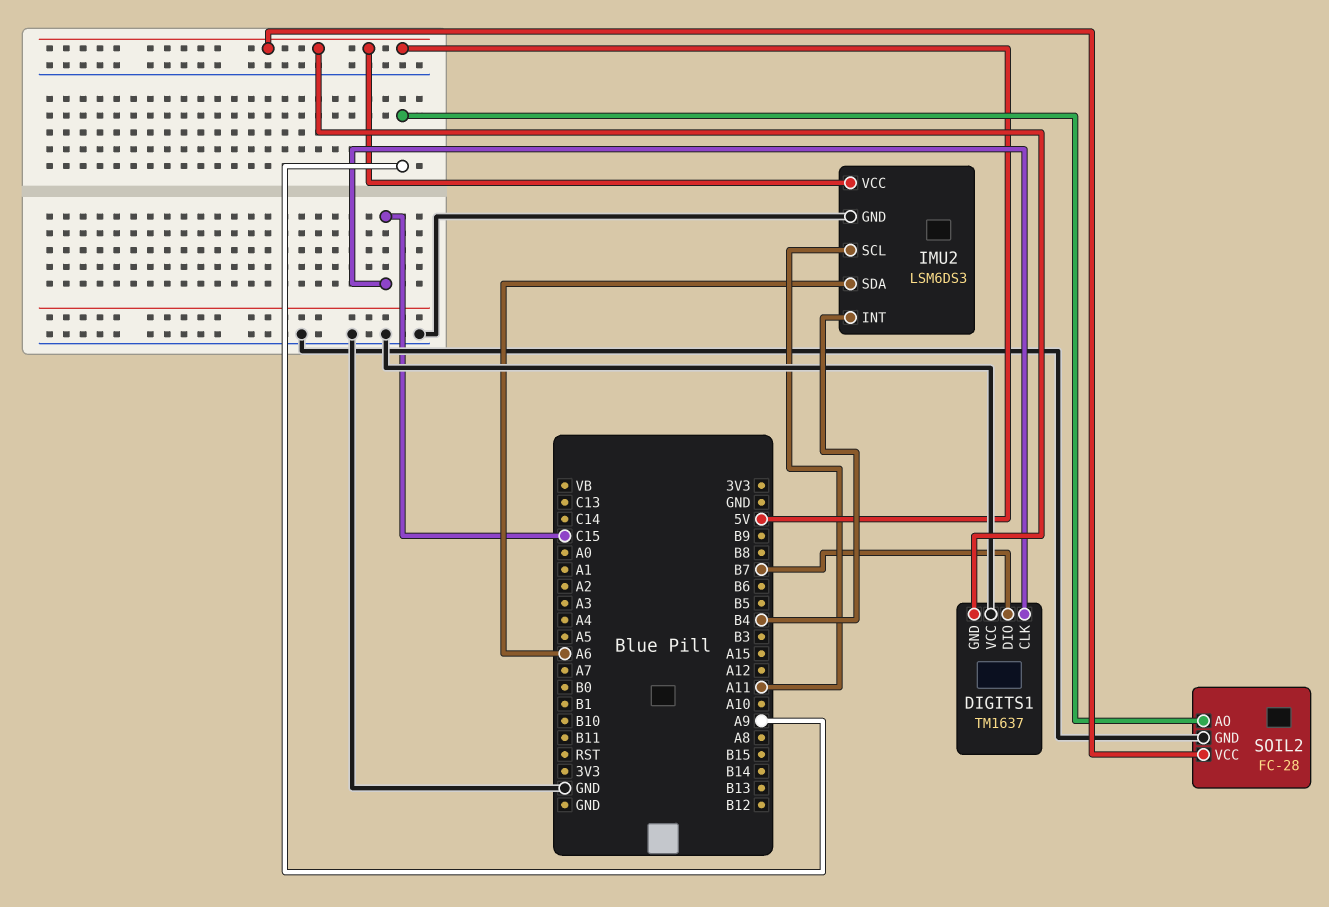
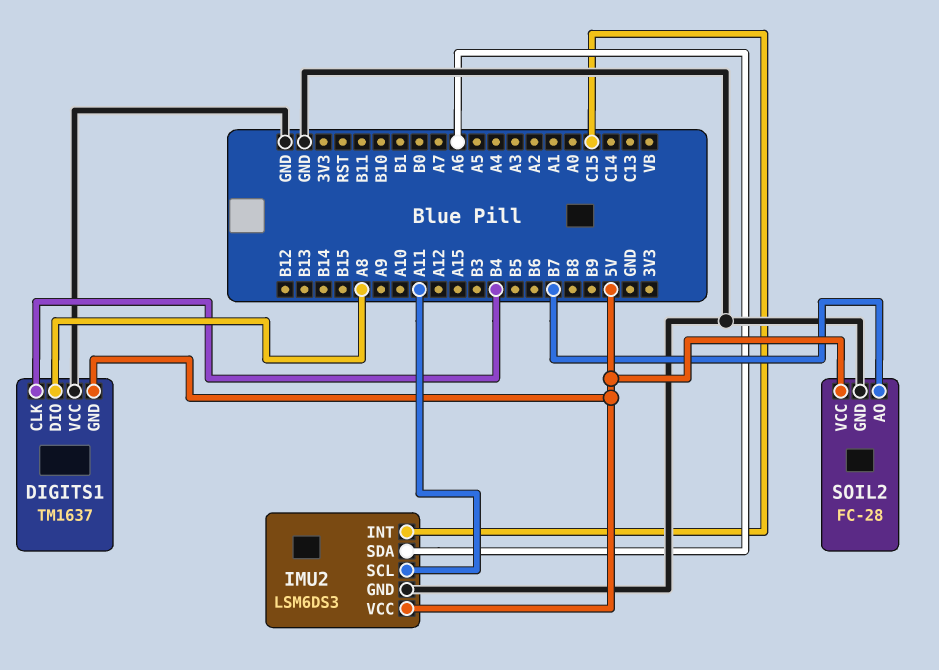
DIGITS1 pin CLK: C15 -> B4
DIGITS1 pin DIO: B7 -> A8
IMU2 pin INT: B4 -> C15
SOIL2 pin AO: A9 -> B7

